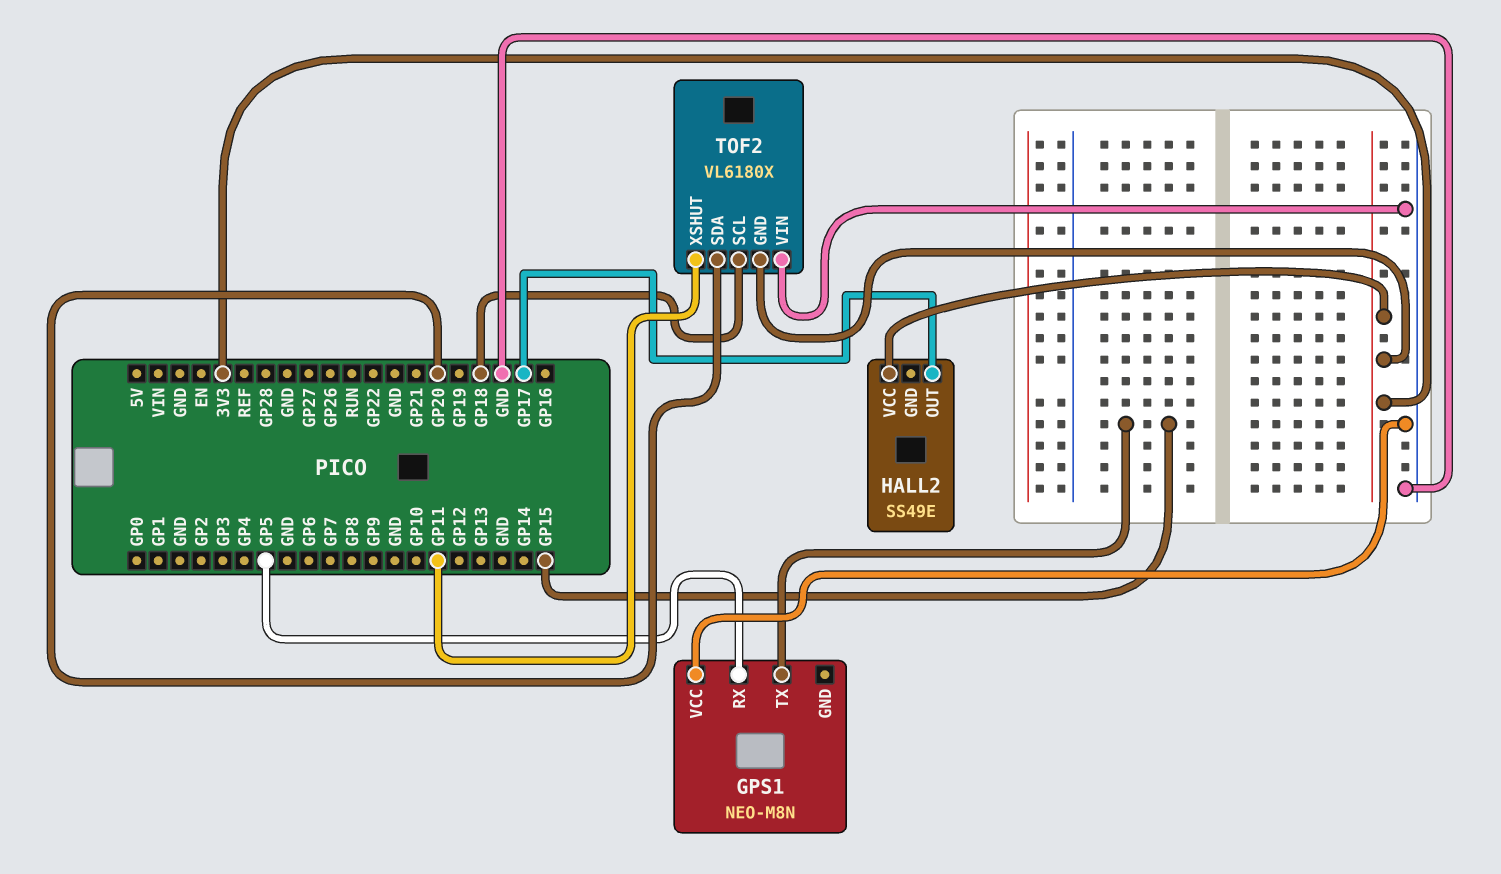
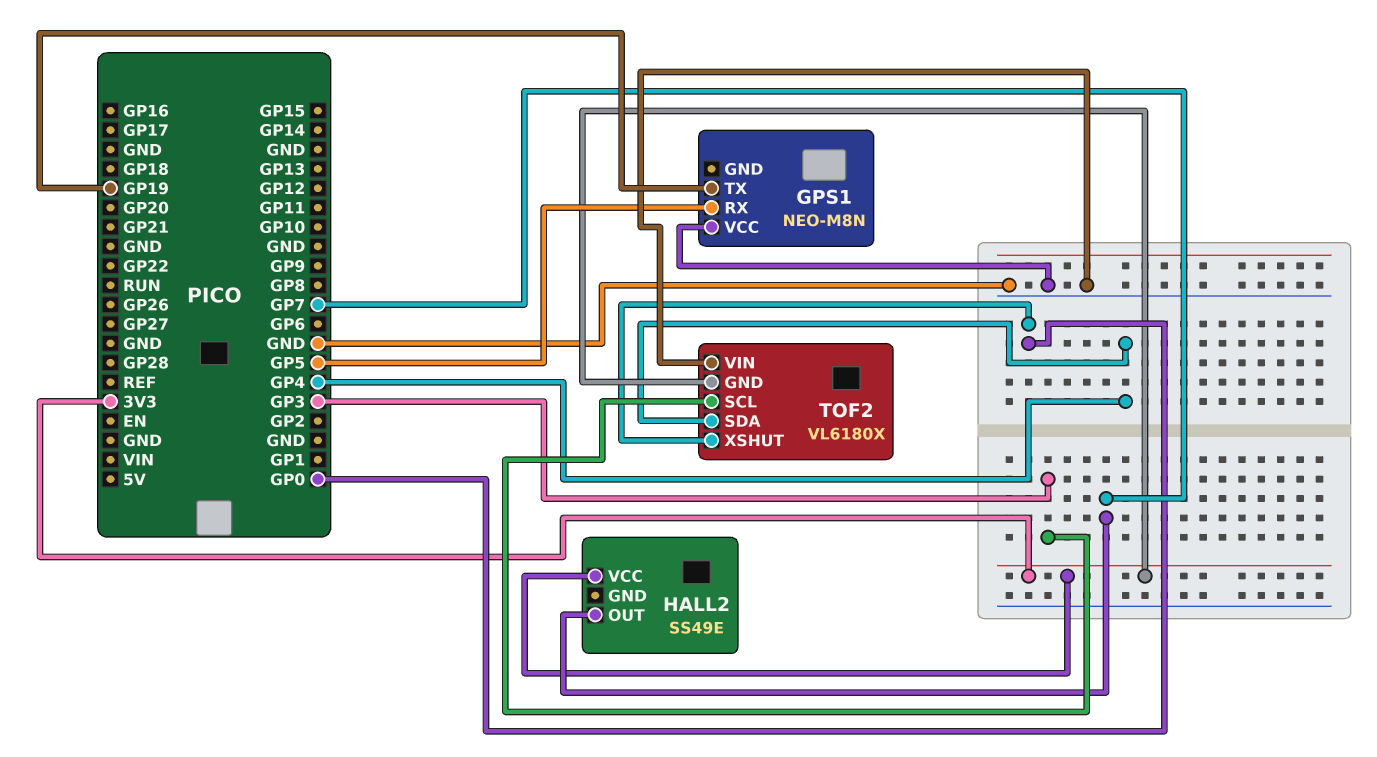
GPS1 pin TX: GP15 -> GP19
HALL2 pin OUT: GP17 -> GP7
TOF2 pin SCL: GP18 -> GP3
TOF2 pin SDA: GP20 -> GP4
TOF2 pin XSHUT: GP11 -> GP0

